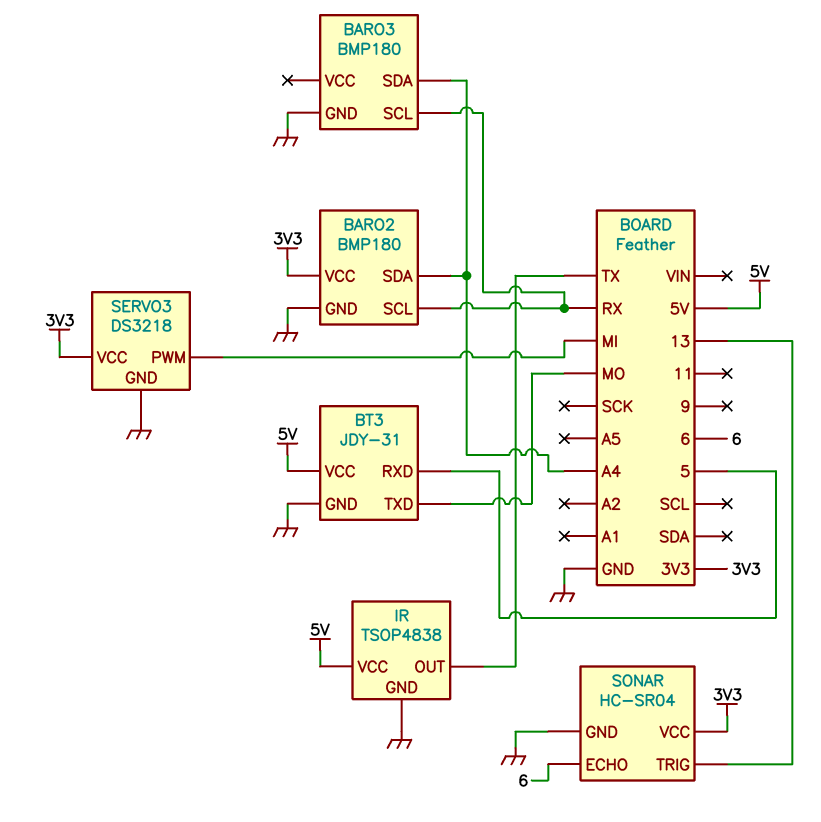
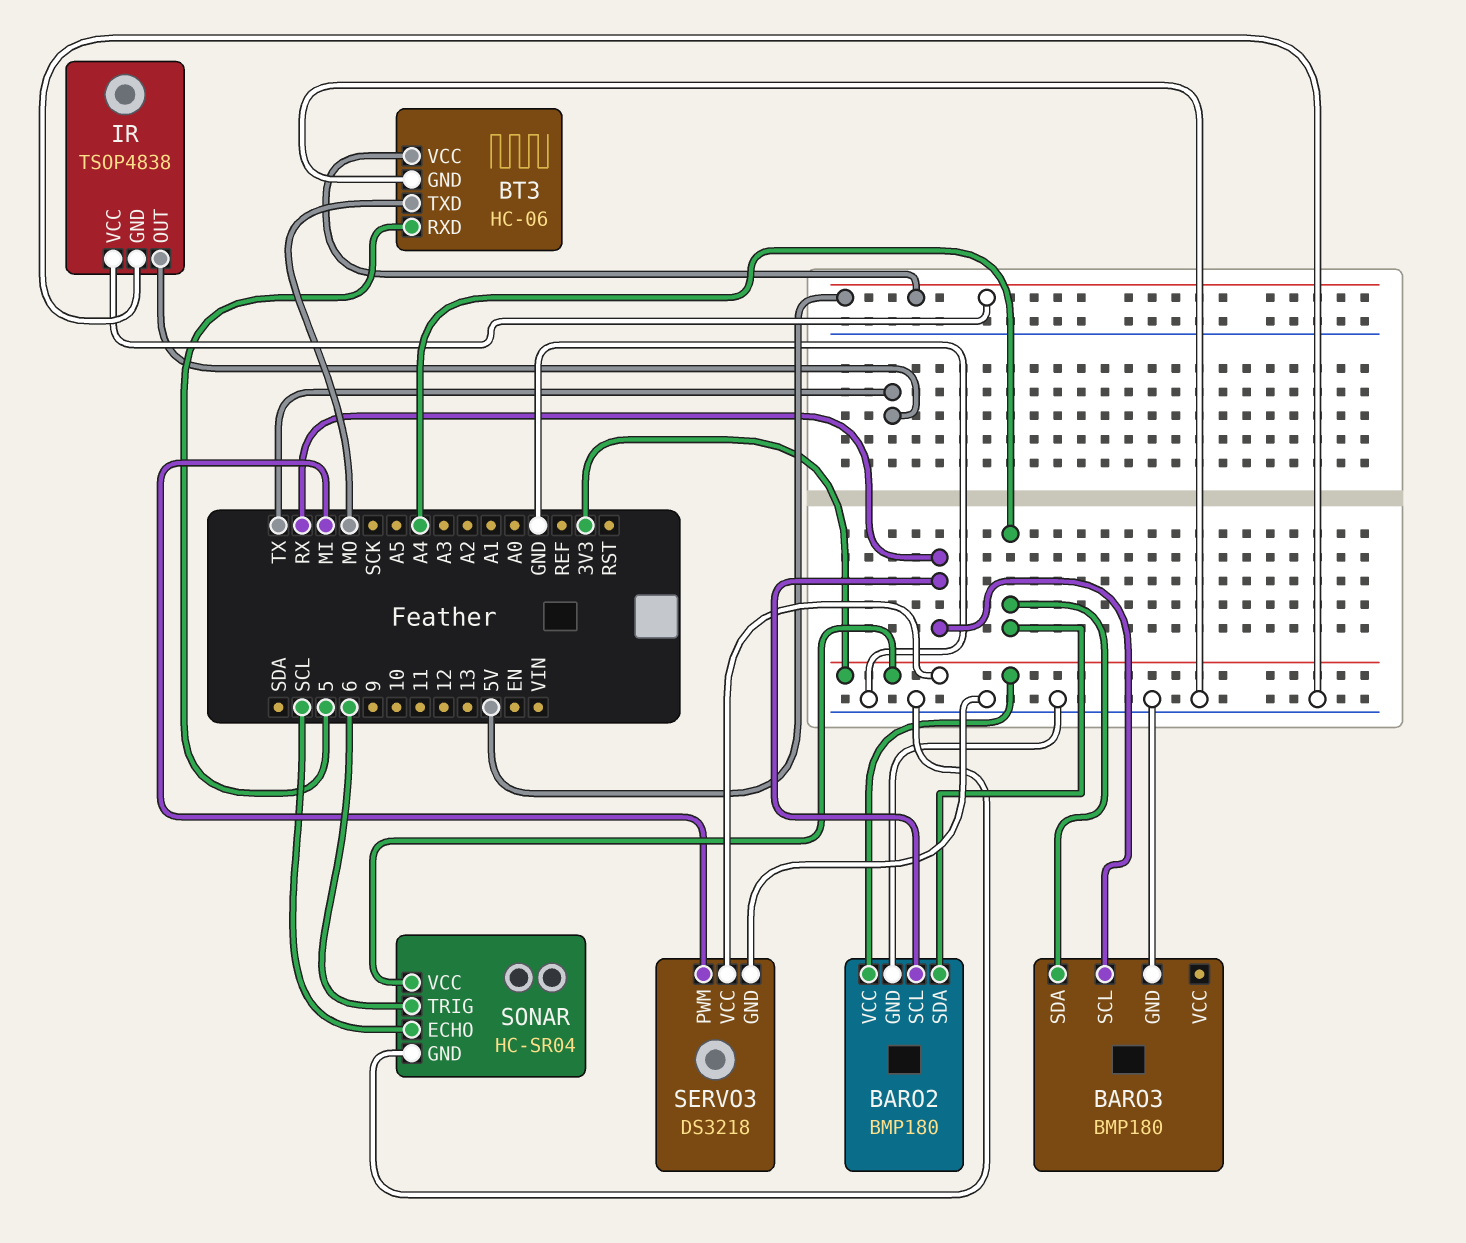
BT3: JDY-31 -> HC-06
SONAR pin ECHO: 6 -> SCL
SONAR pin TRIG: 13 -> 6

